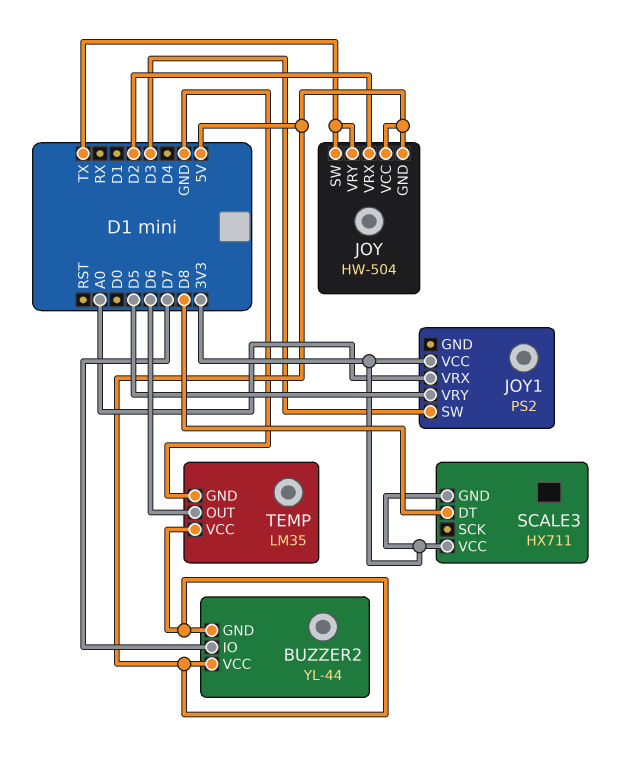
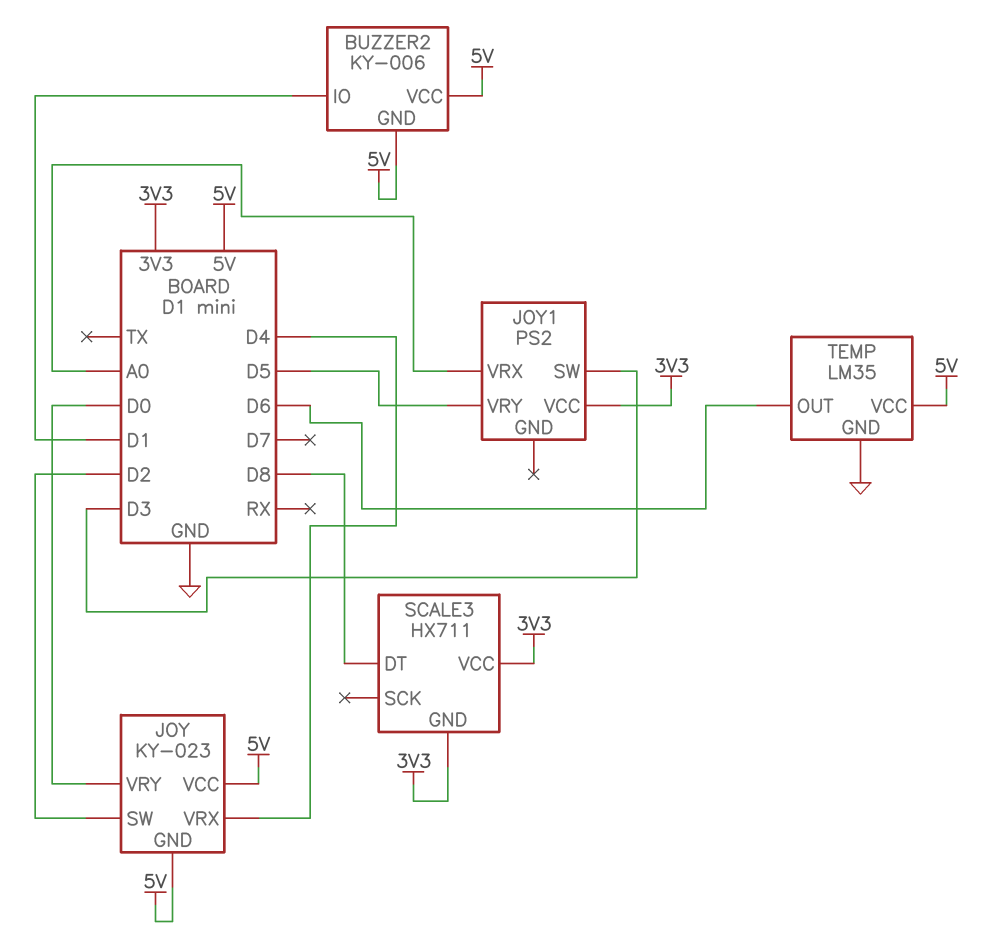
BUZZER2: YL-44 -> KY-006
BUZZER2 pin IO: D7 -> D1
JOY: HW-504 -> KY-023
JOY pin SW: TX -> D2
JOY pin VRX: D2 -> D4
JOY pin VRY: TX -> D0

